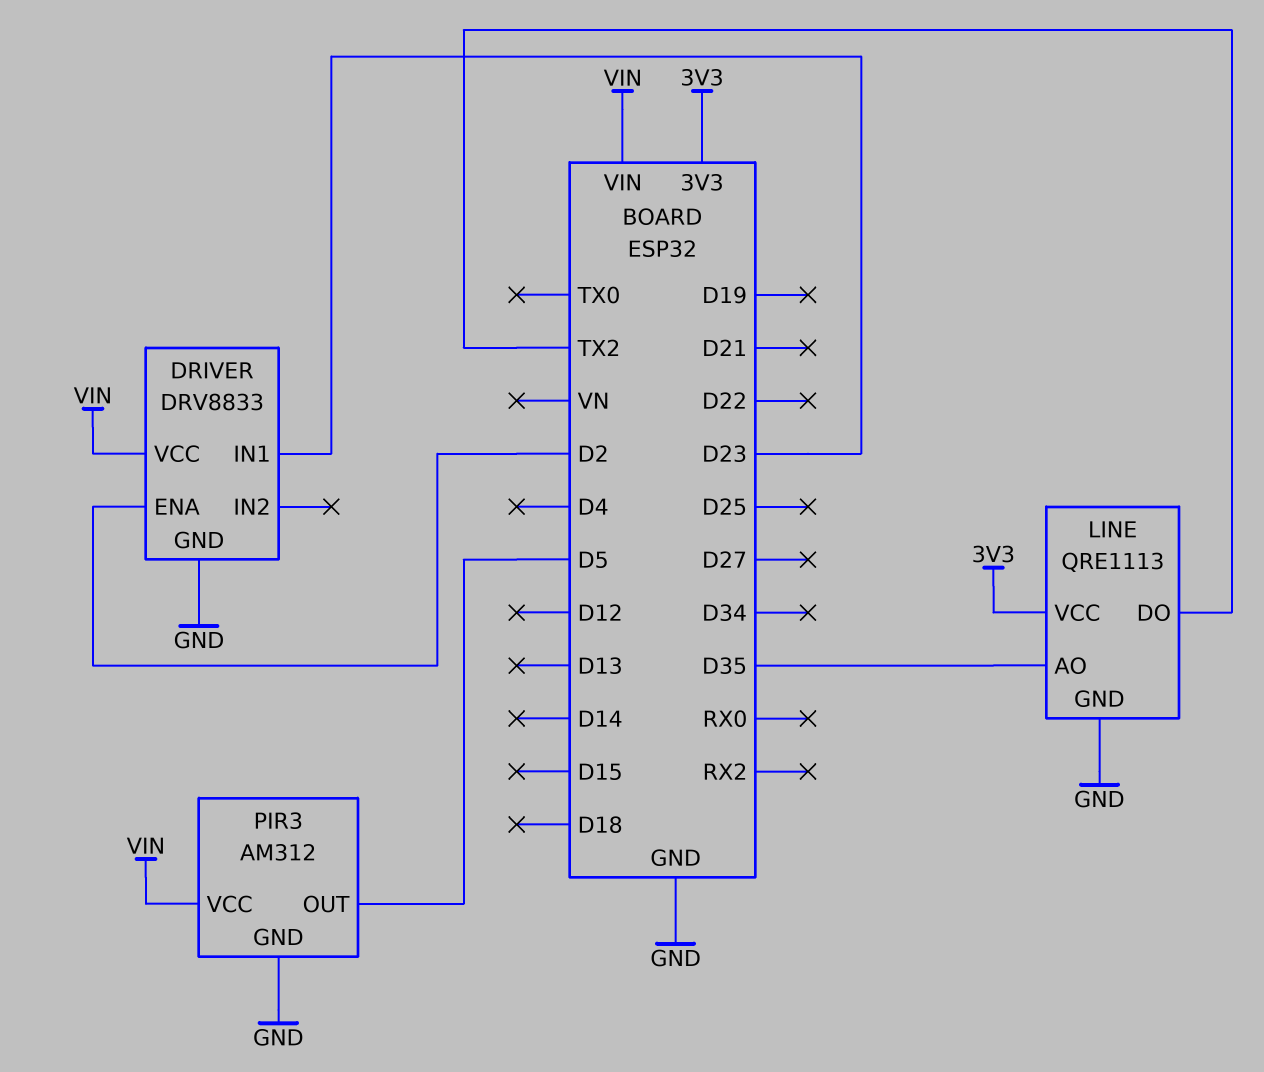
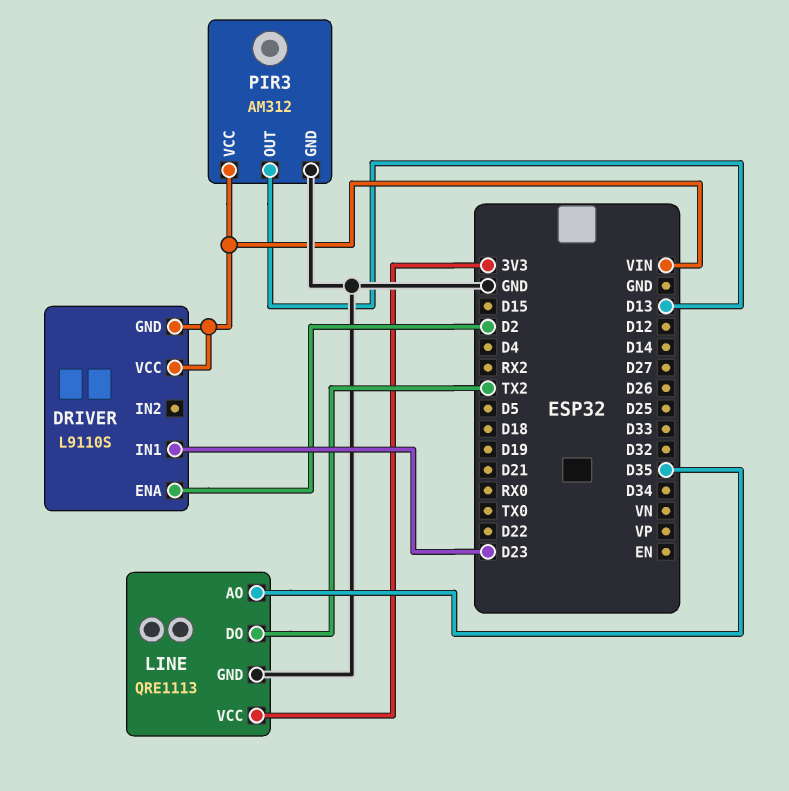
DRIVER: DRV8833 -> L9110S
DRIVER pin GND: GND -> VIN
PIR3 pin OUT: D5 -> D13

